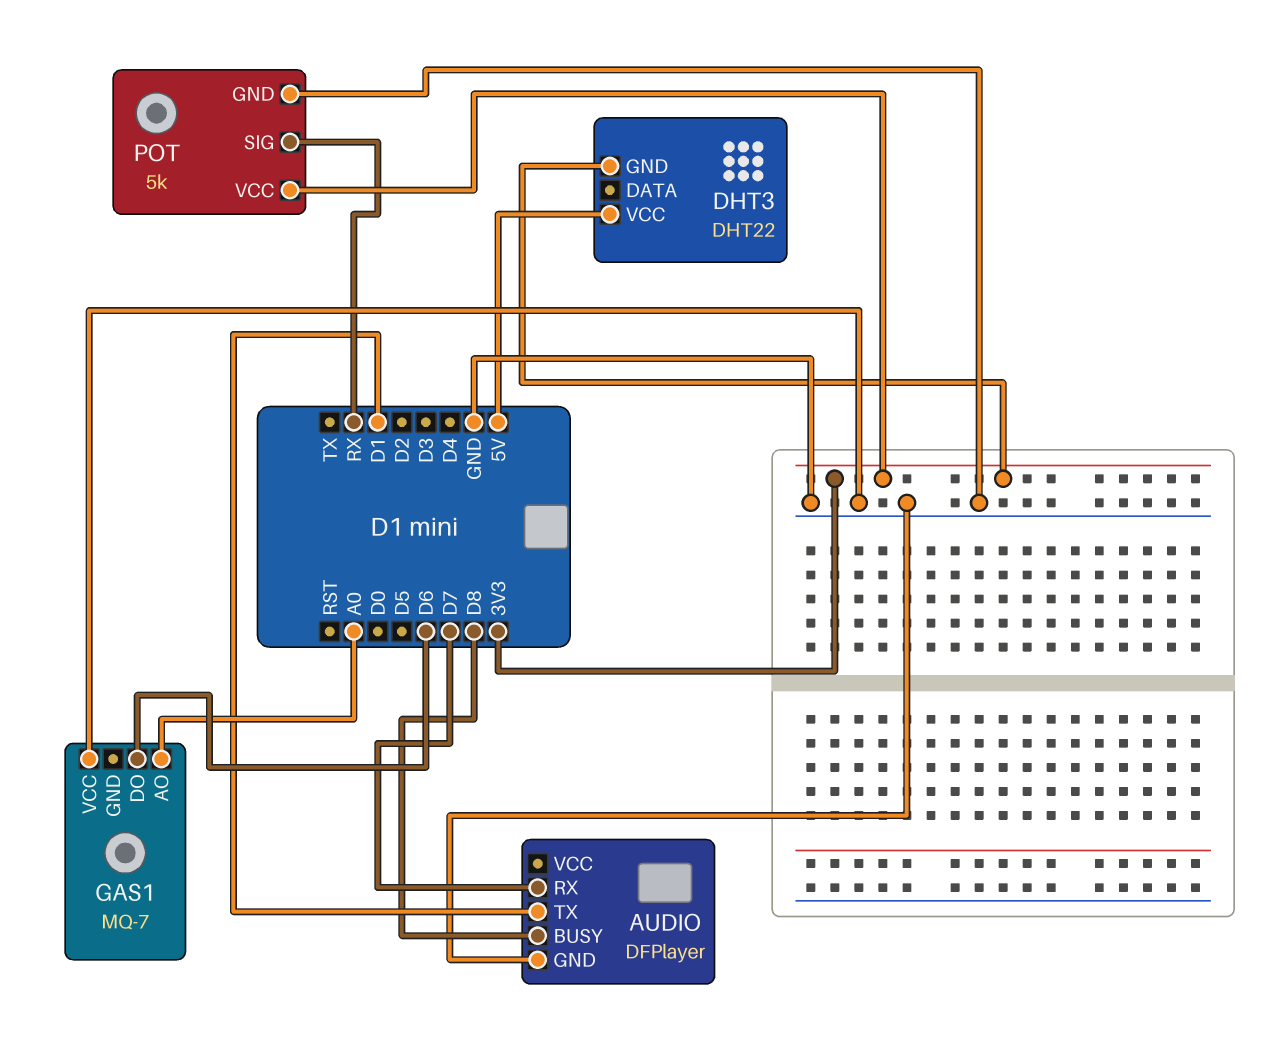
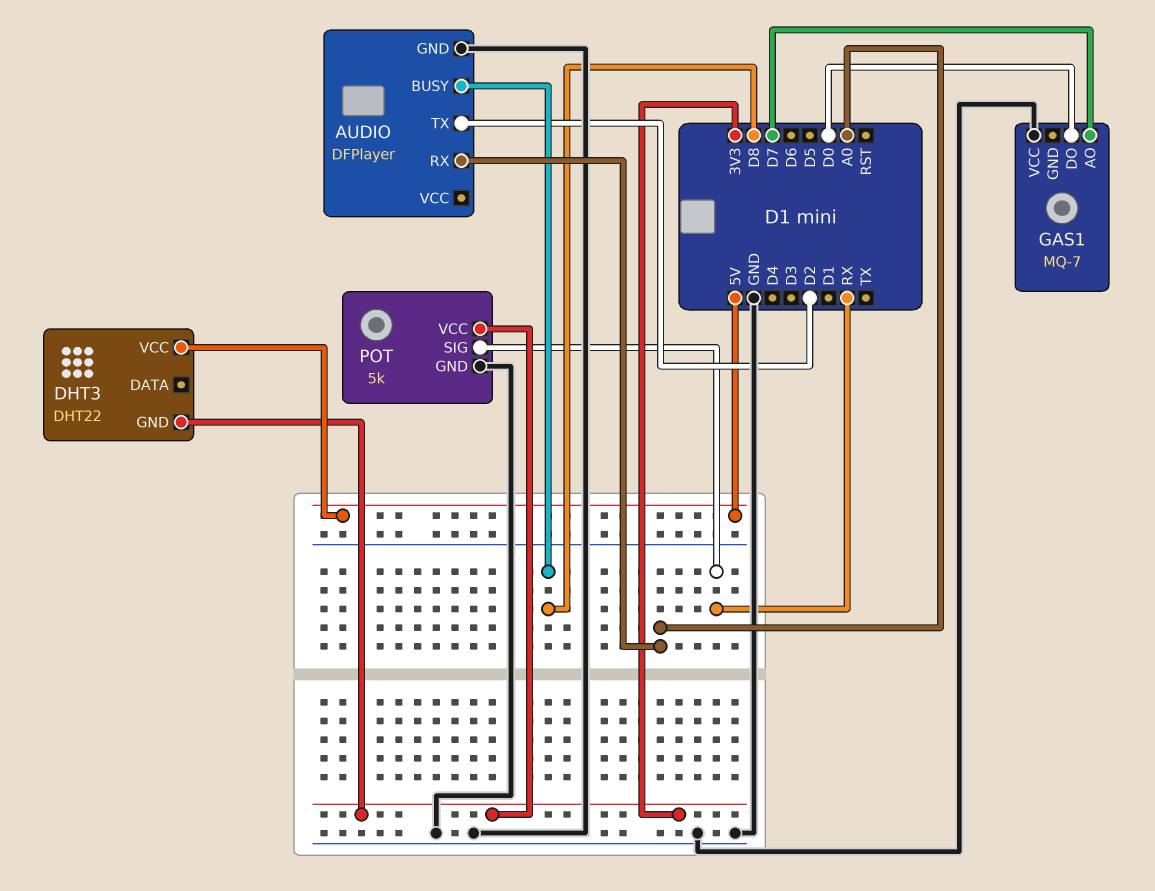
AUDIO pin RX: D7 -> A0
AUDIO pin TX: D1 -> D2
GAS1 pin AO: A0 -> D7
GAS1 pin DO: D6 -> D0

